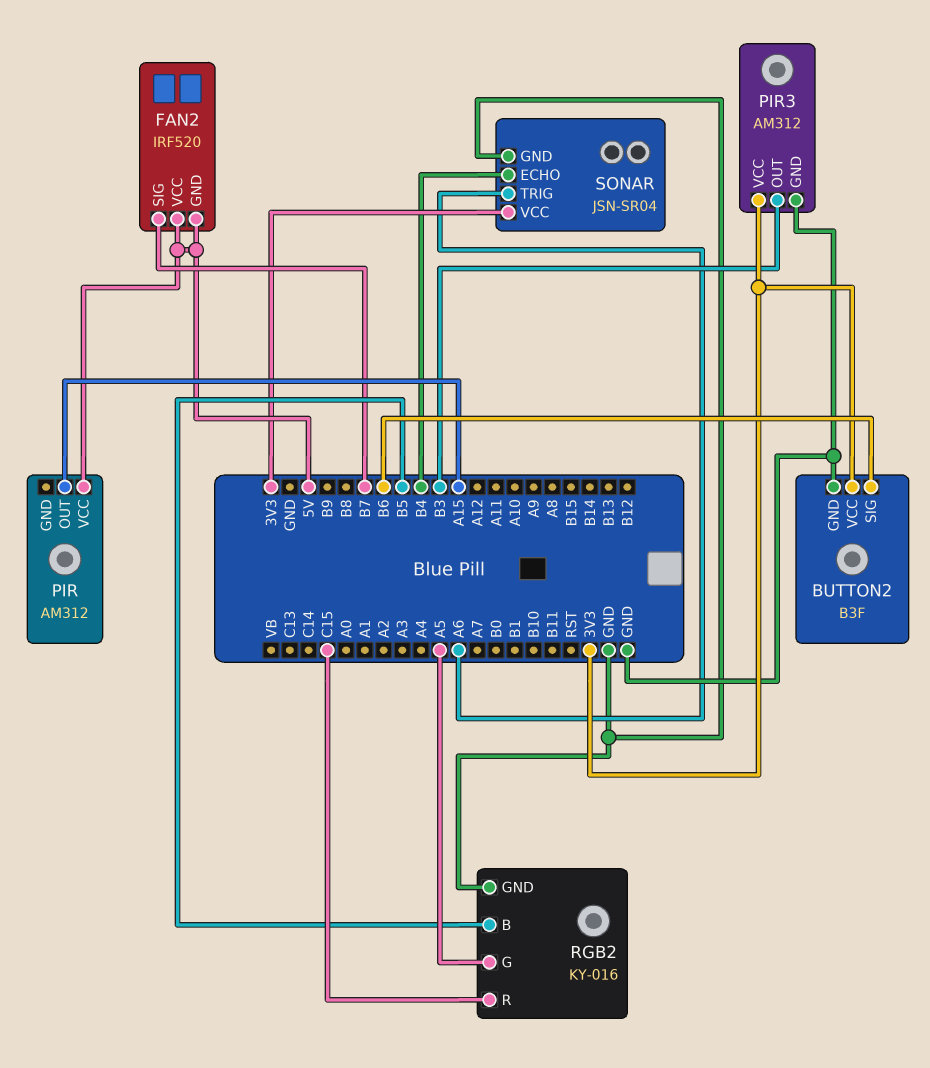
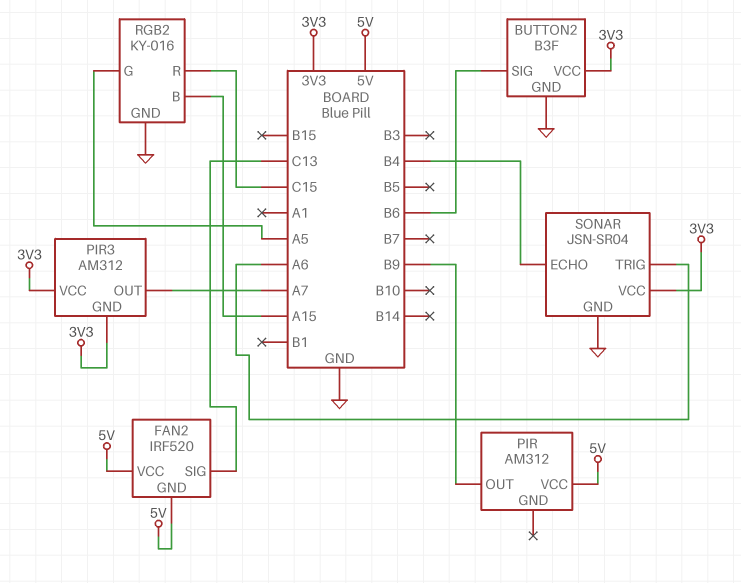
FAN2 pin SIG: B7 -> C13
PIR pin OUT: A15 -> B9
PIR3 pin GND: GND -> 3V3
PIR3 pin OUT: B3 -> A7
RGB2 pin B: B5 -> A15

